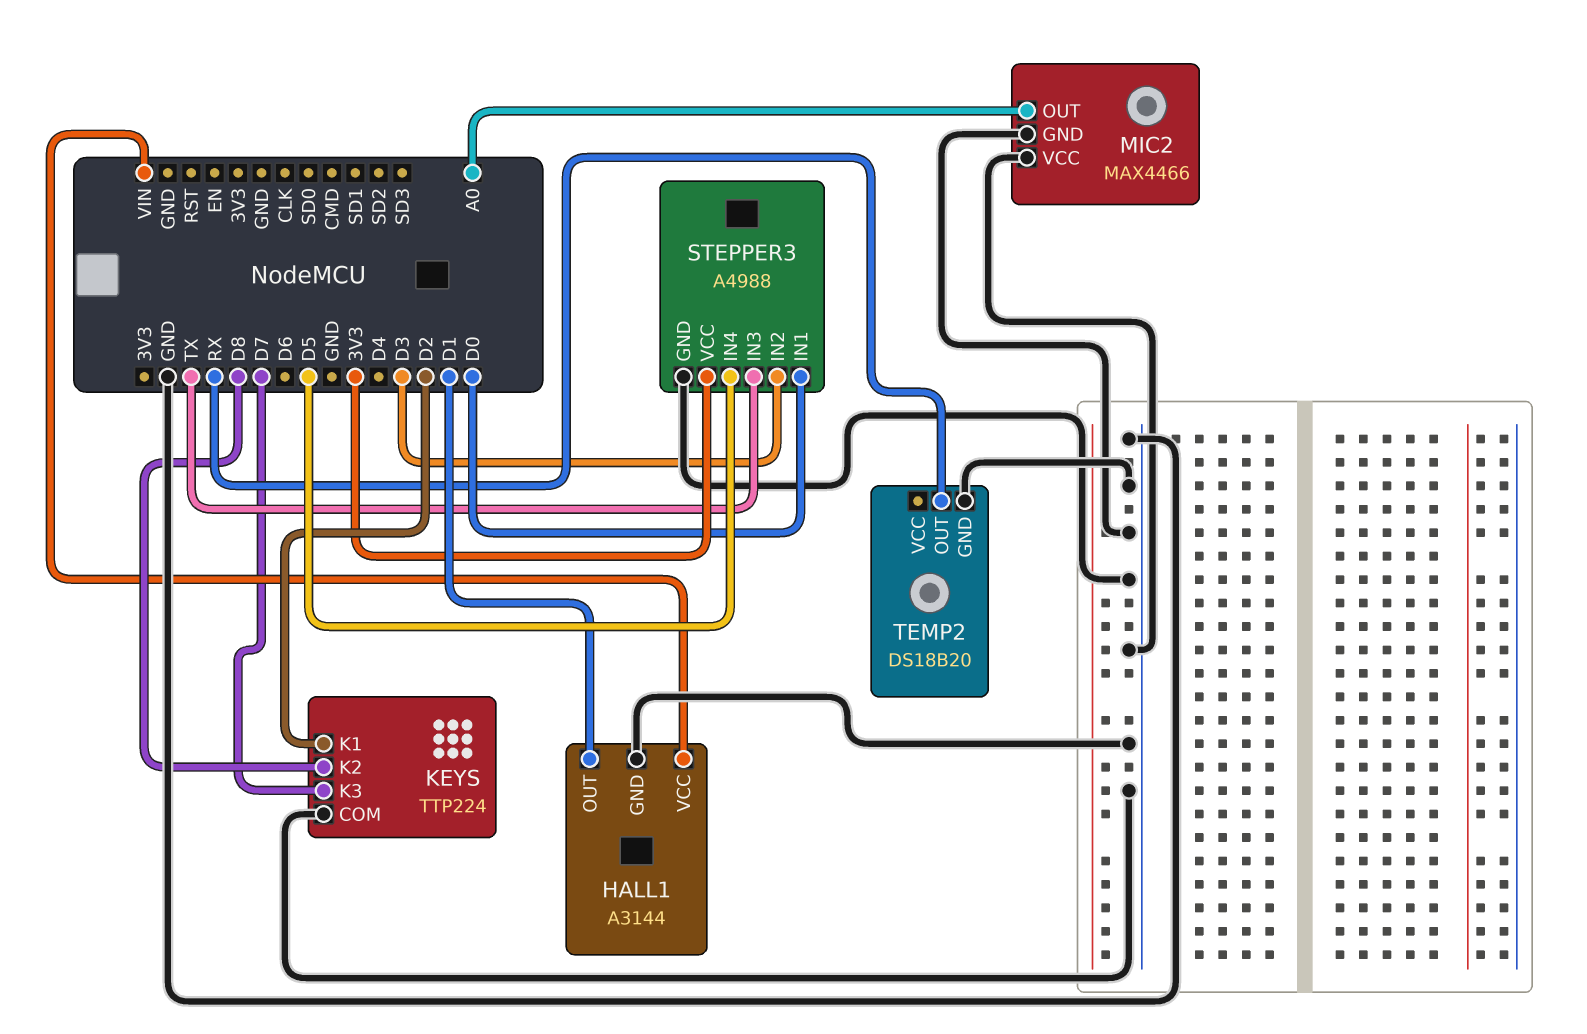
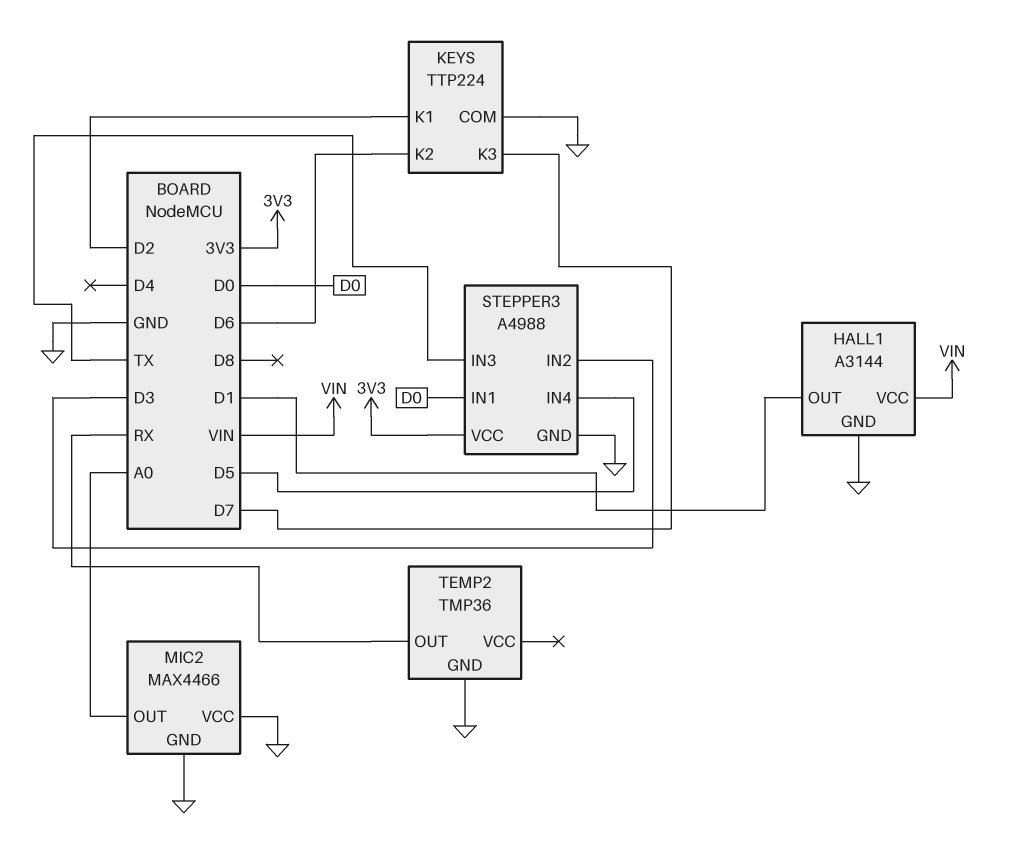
KEYS pin K2: D8 -> D6
TEMP2: DS18B20 -> TMP36

